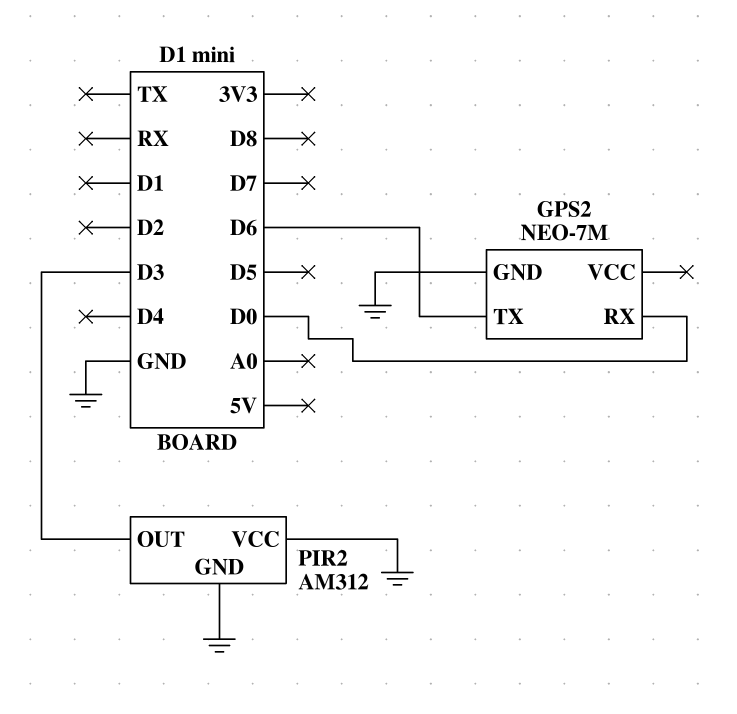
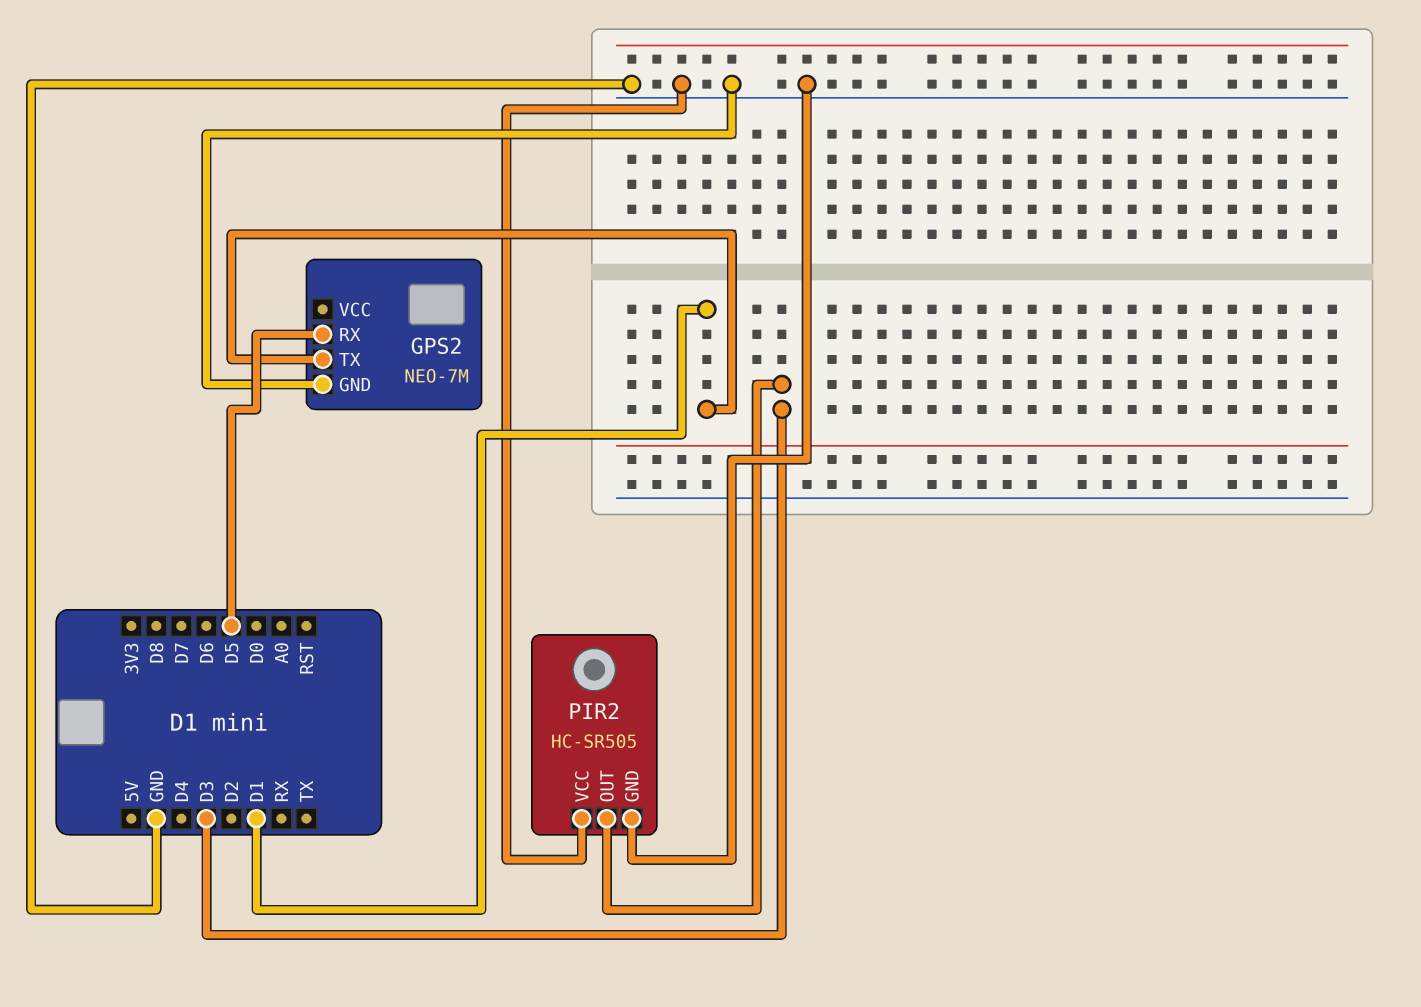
GPS2 pin RX: D0 -> D5
GPS2 pin TX: D6 -> D1
PIR2: AM312 -> HC-SR505

